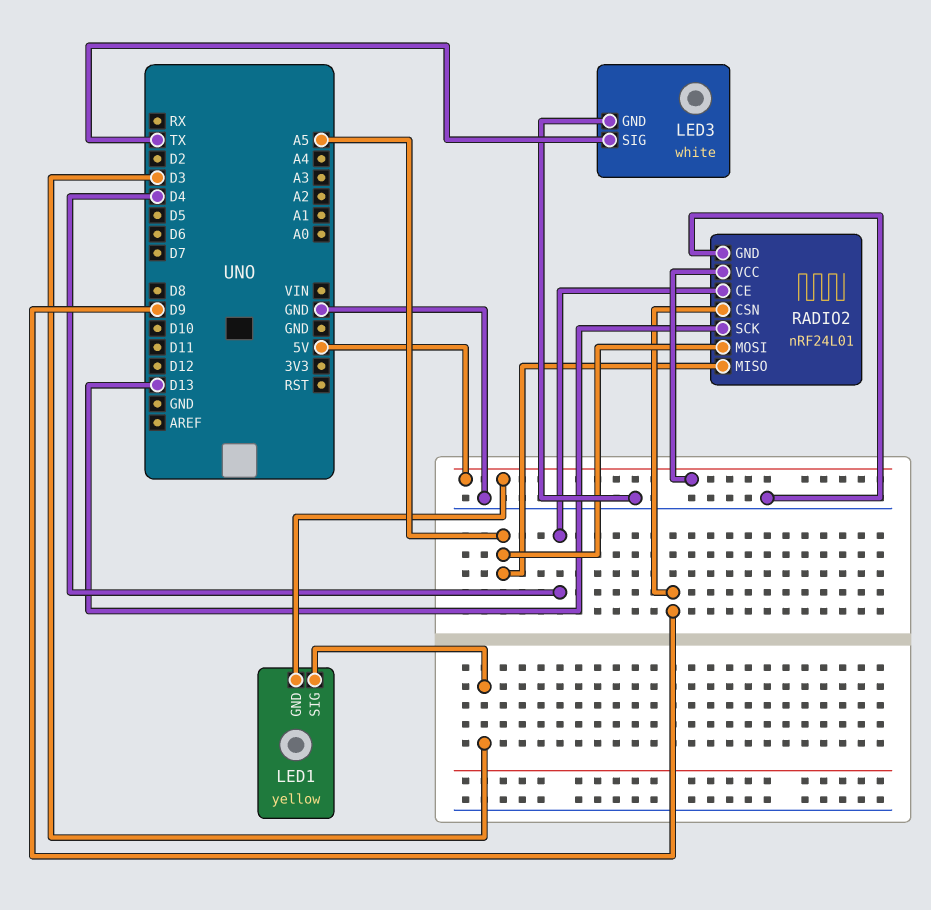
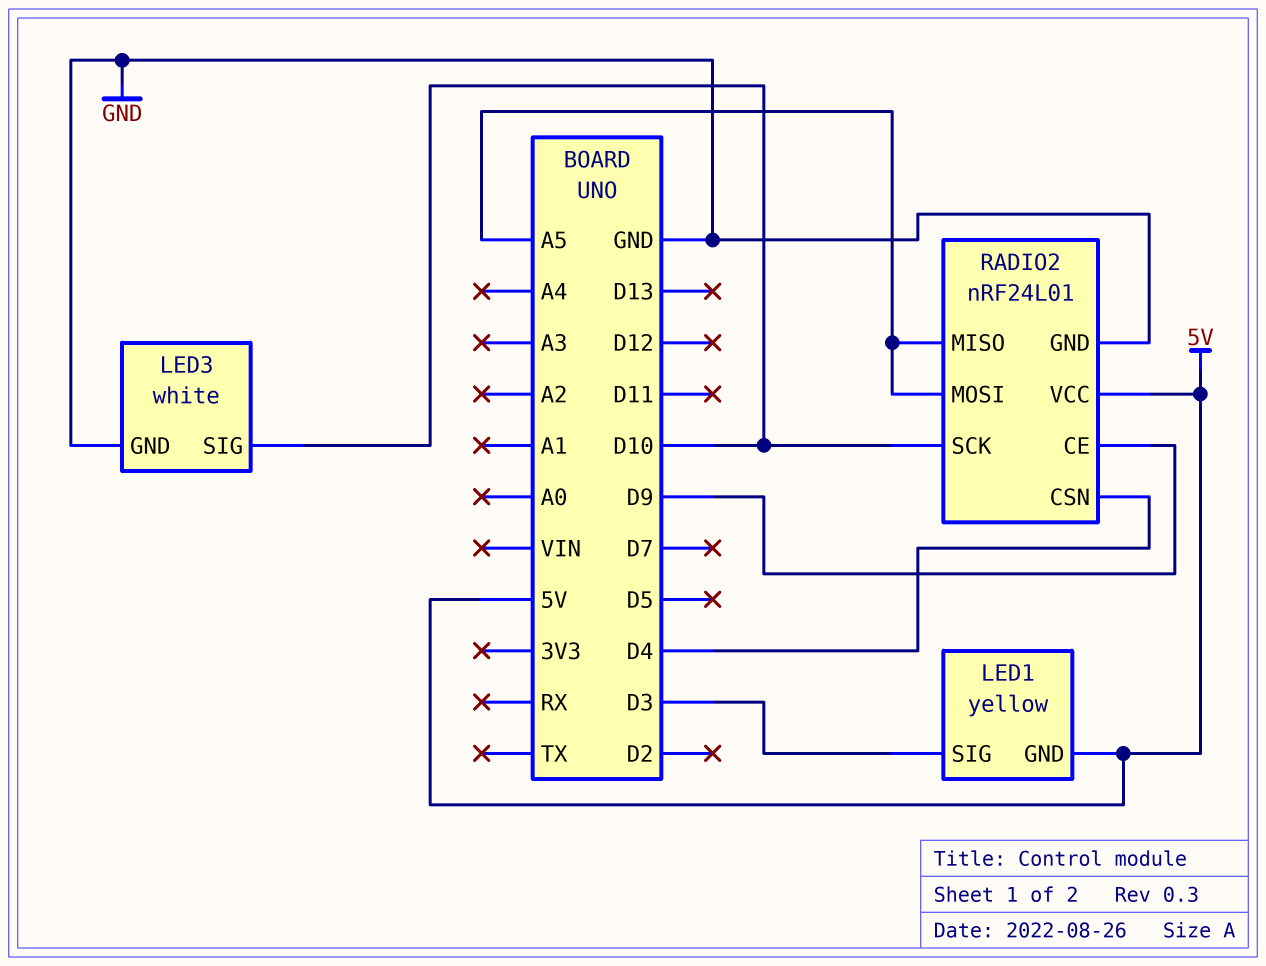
LED3 pin SIG: TX -> D10
RADIO2 pin CE: D4 -> D9
RADIO2 pin CSN: D9 -> D4
RADIO2 pin SCK: D13 -> D10

